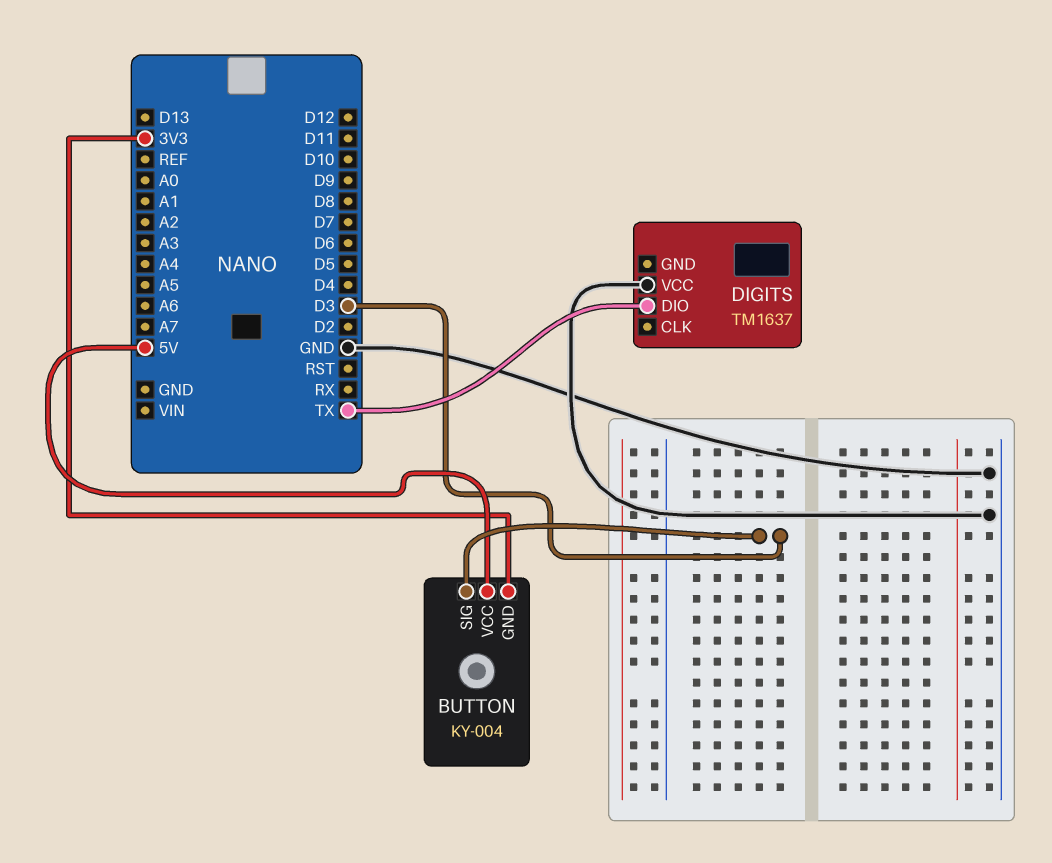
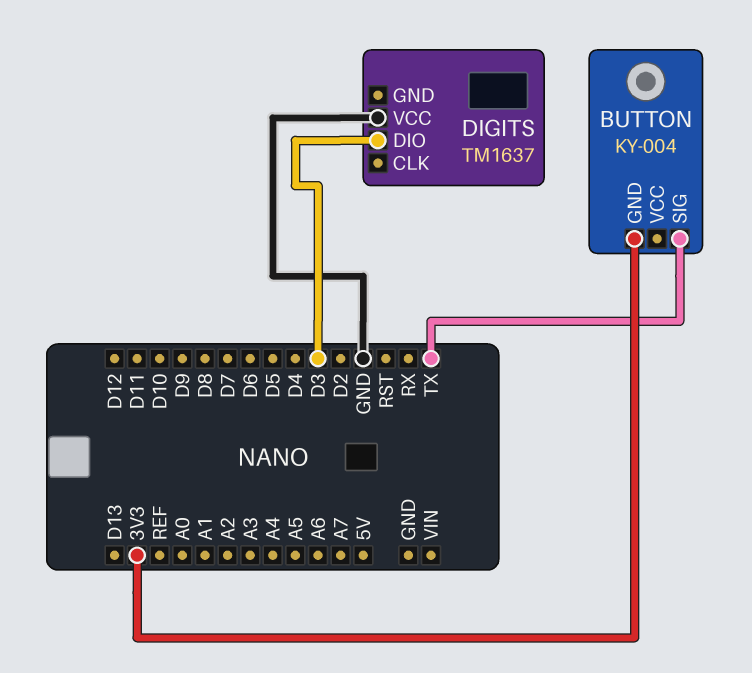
BUTTON pin SIG: D3 -> TX
BUTTON pin VCC: 5V -> none
DIGITS pin DIO: TX -> D3

